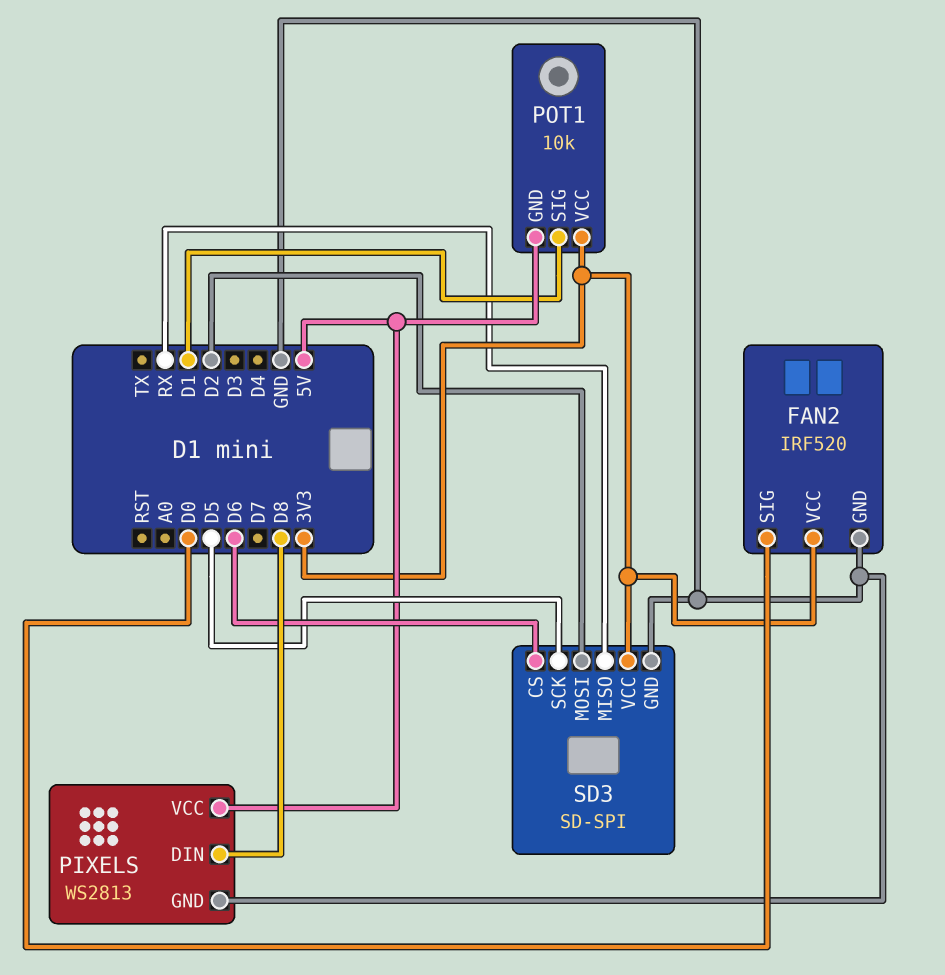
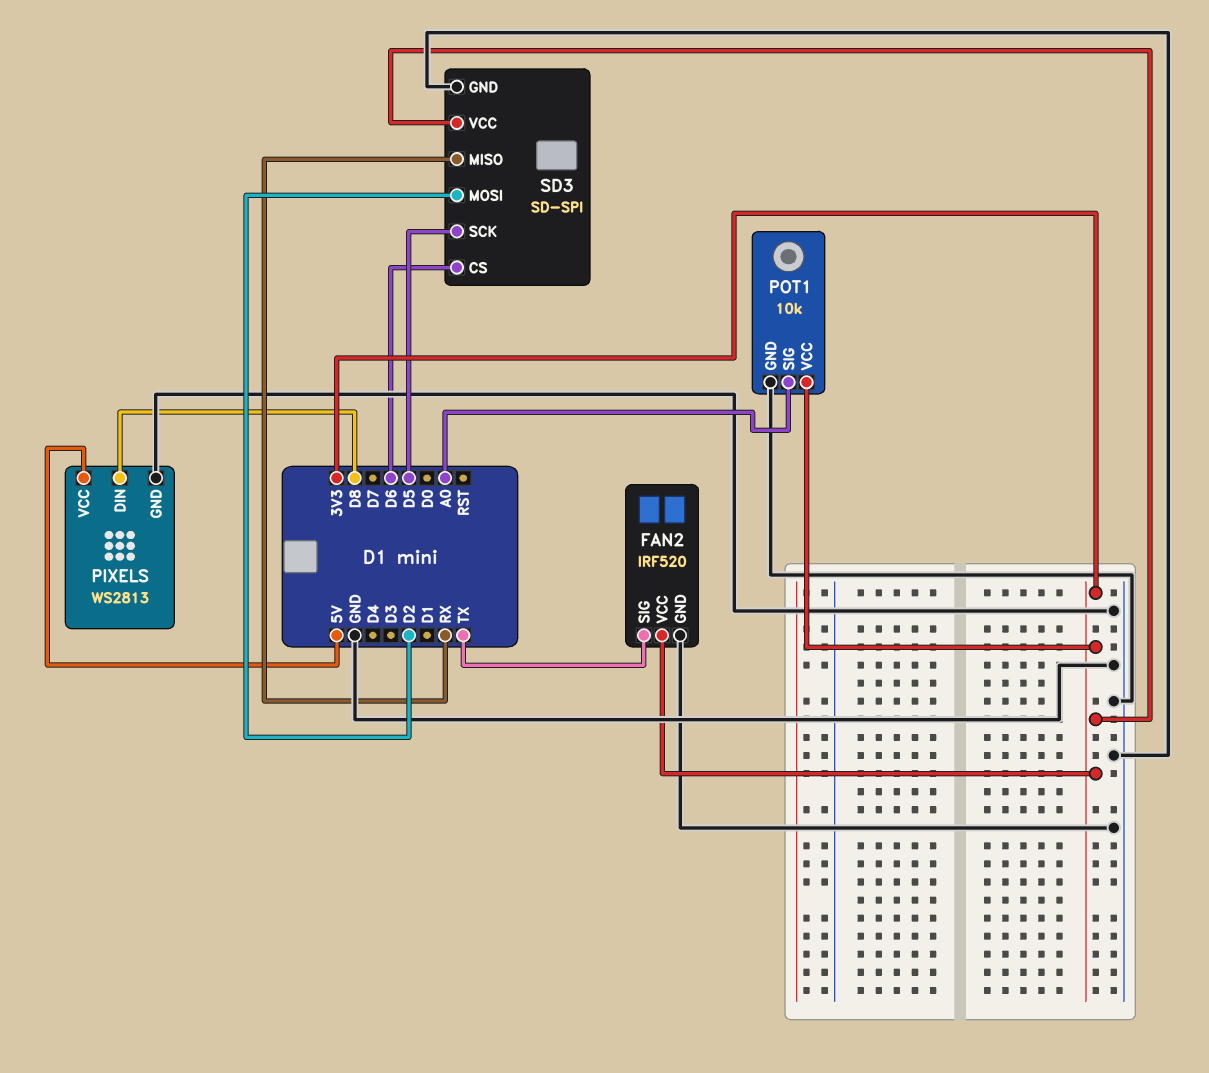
FAN2 pin SIG: D0 -> TX
POT1 pin GND: 5V -> GND
POT1 pin SIG: D1 -> A0

